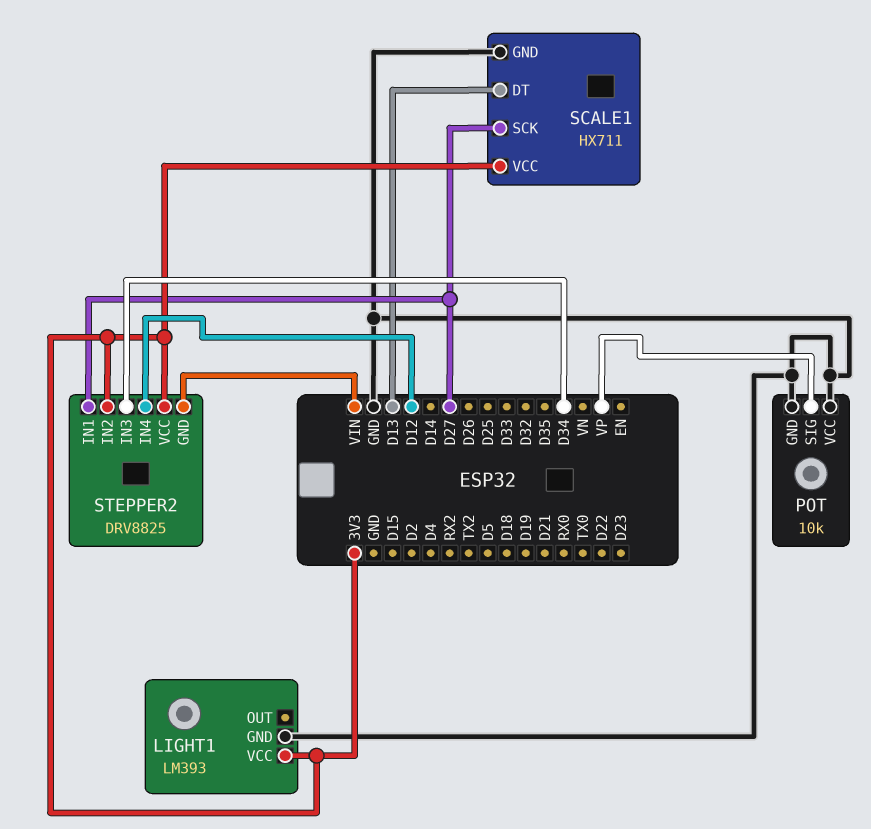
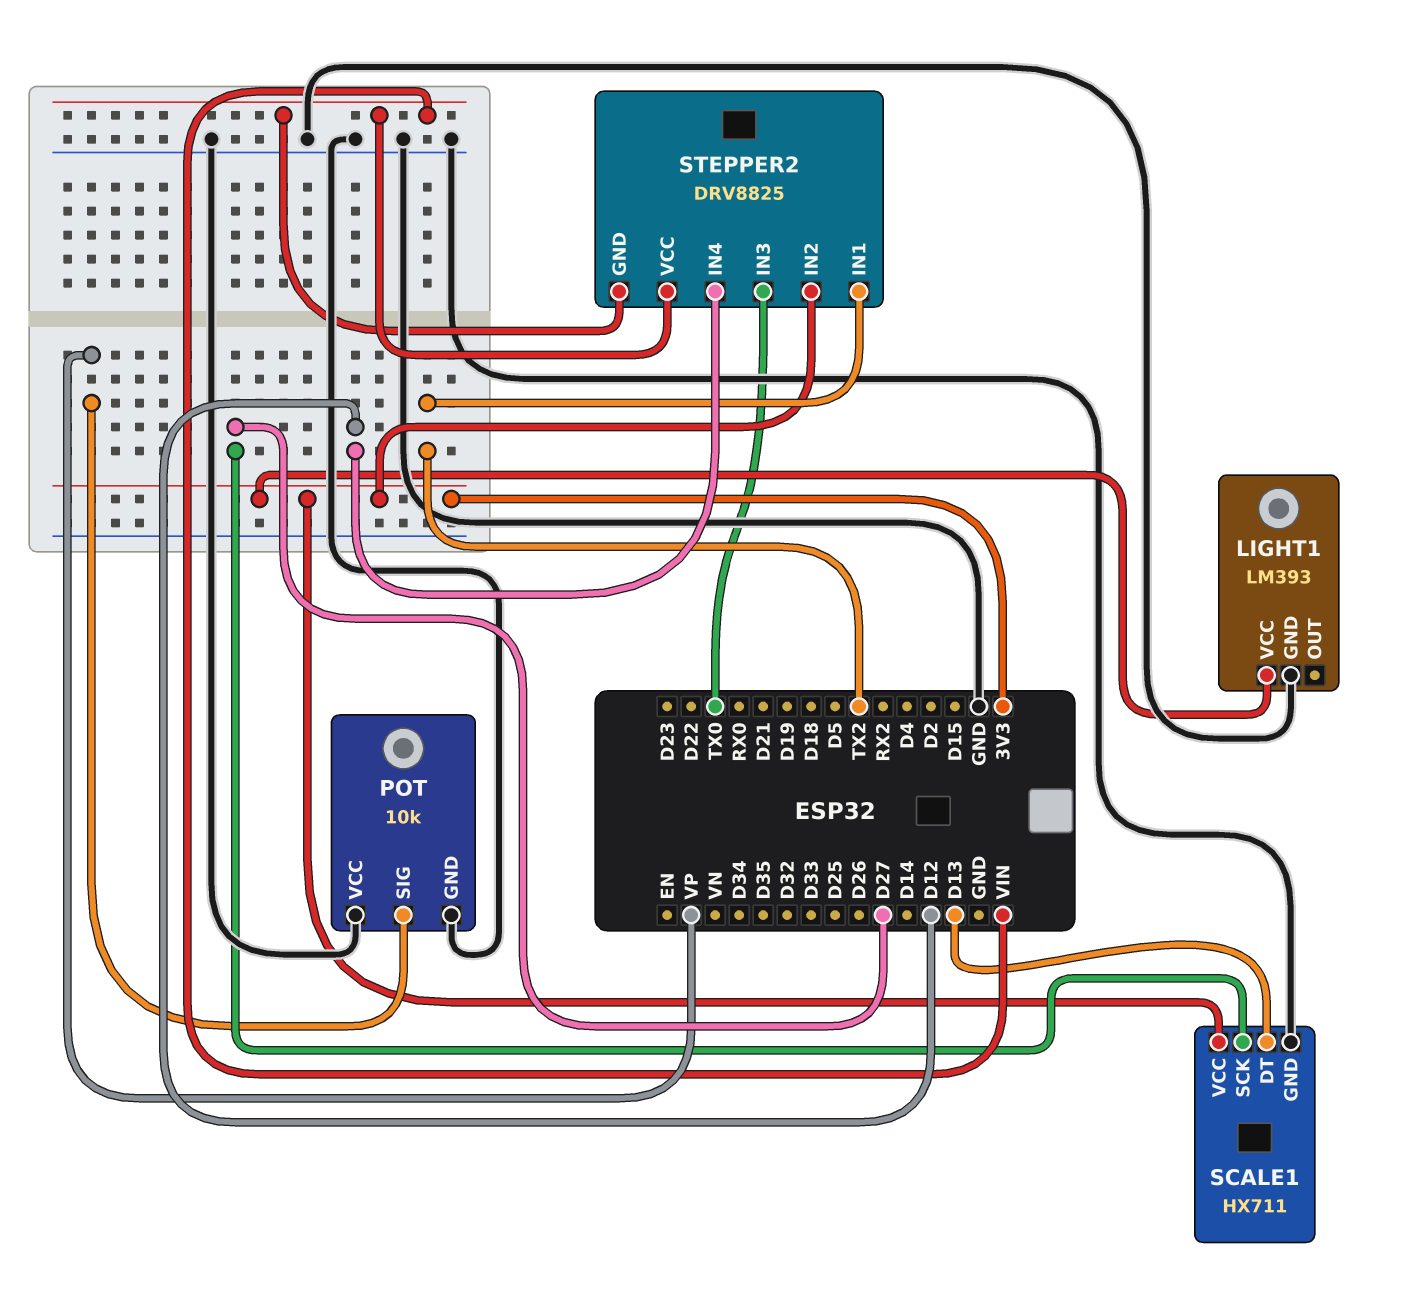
STEPPER2 pin IN1: D27 -> TX2
STEPPER2 pin IN3: D34 -> TX0
STEPPER2 pin VCC: 3V3 -> VIN

